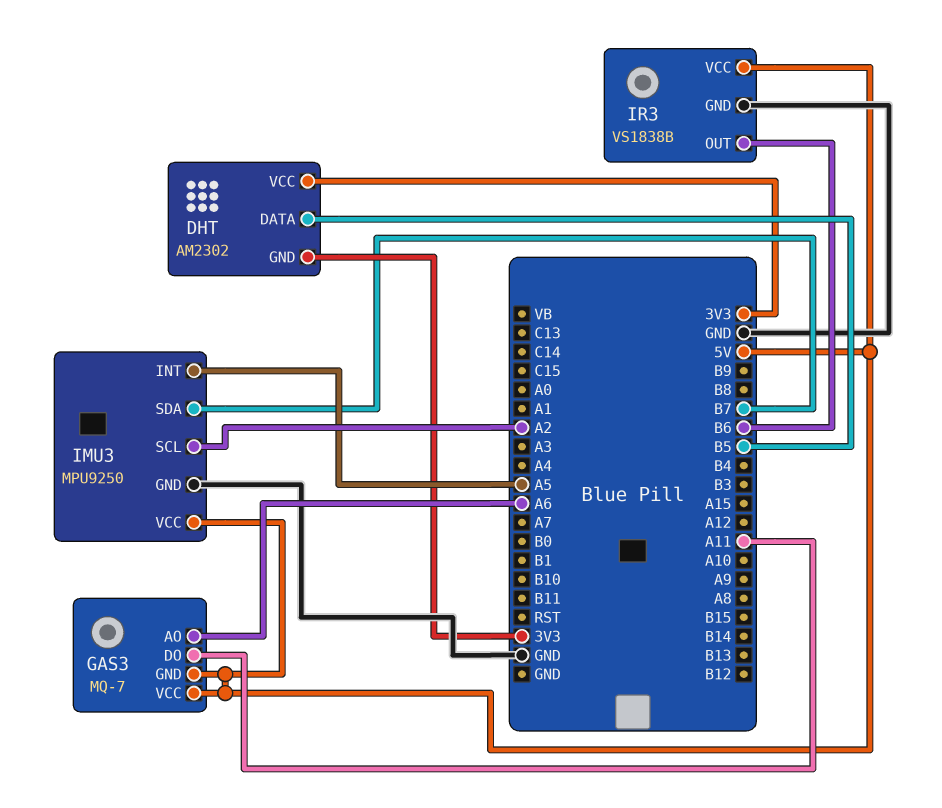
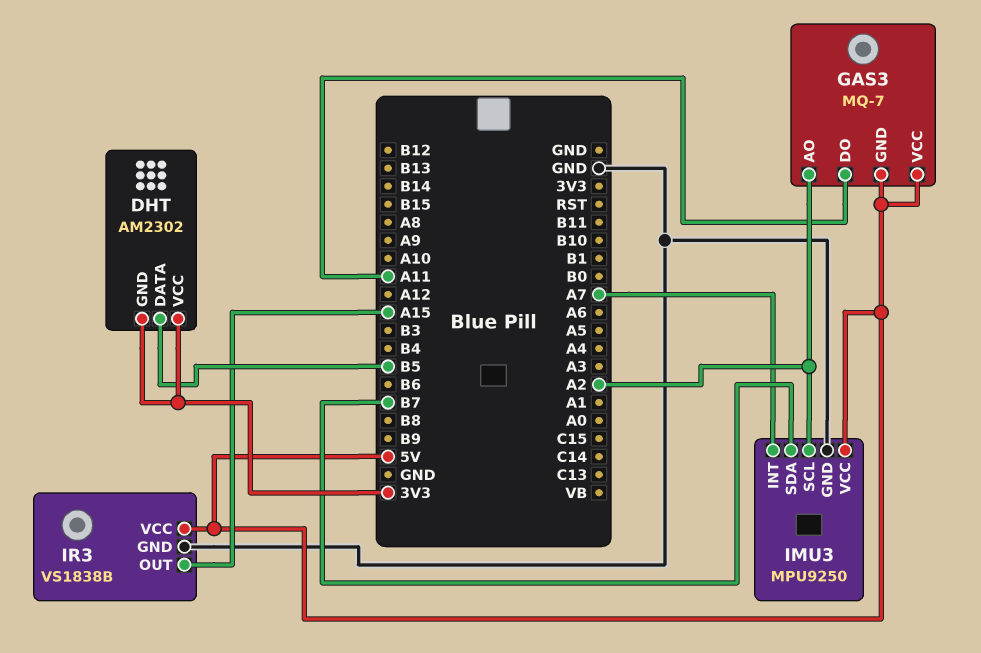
GAS3 pin AO: A6 -> A2
IMU3 pin INT: A5 -> A7
IR3 pin OUT: B6 -> A15

